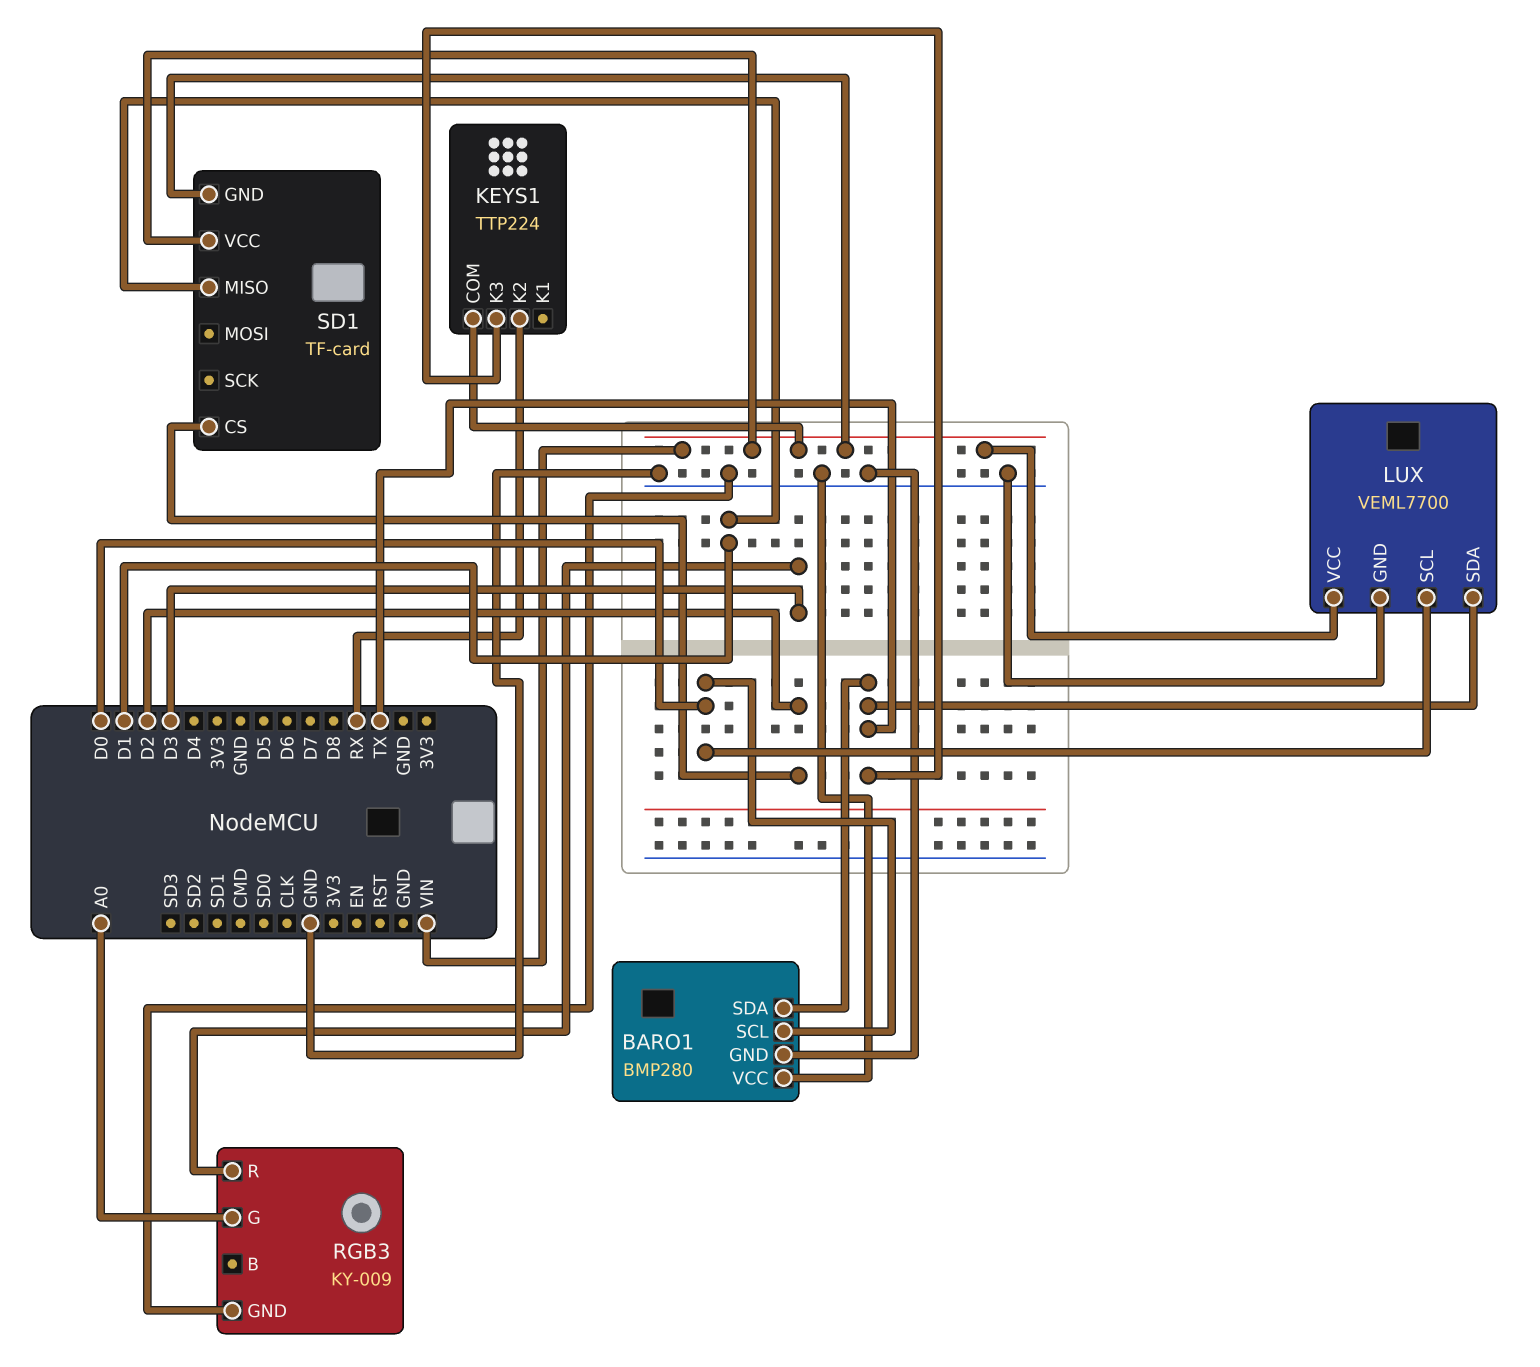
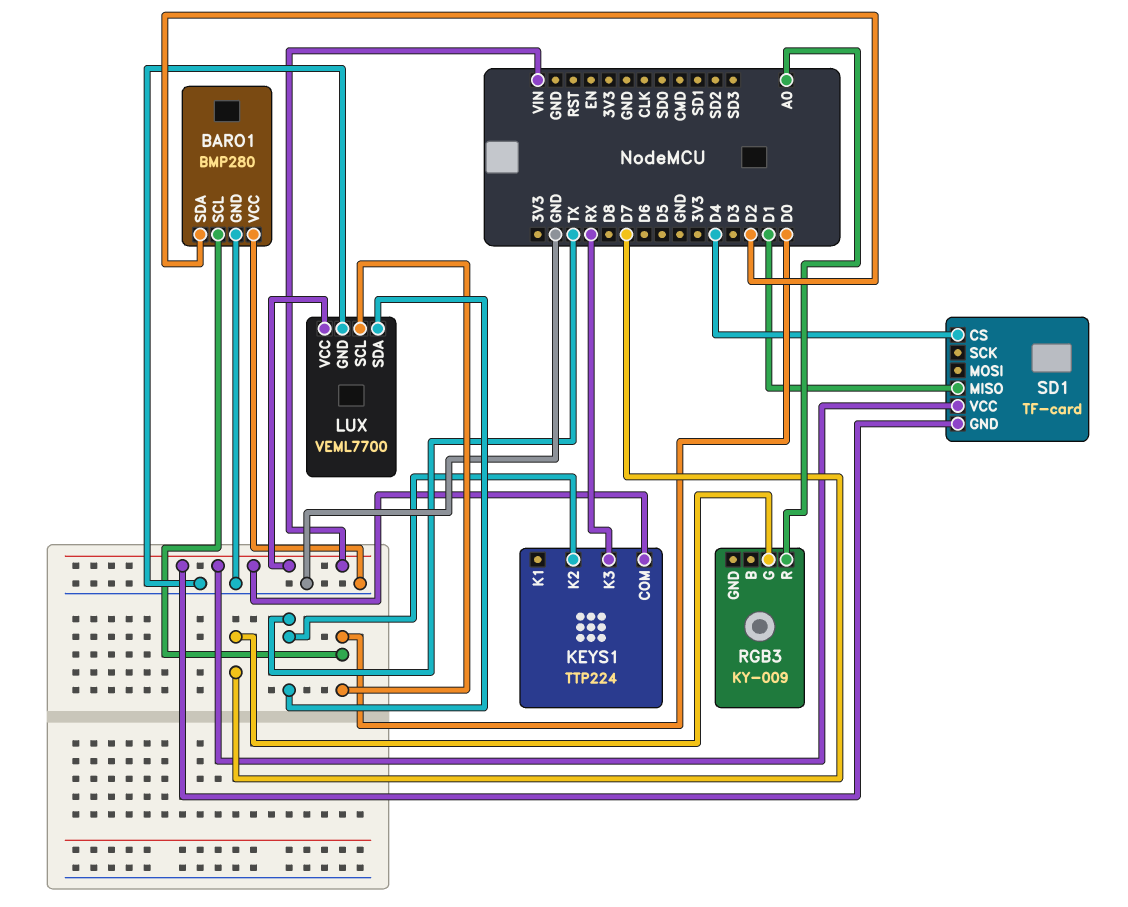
BARO1 pin SDA: TX -> D2
KEYS1 pin K2: RX -> TX
KEYS1 pin K3: TX -> RX
RGB3 pin G: A0 -> D7
RGB3 pin GND: GND -> none
RGB3 pin R: D3 -> A0
SD1 pin CS: D2 -> D4

